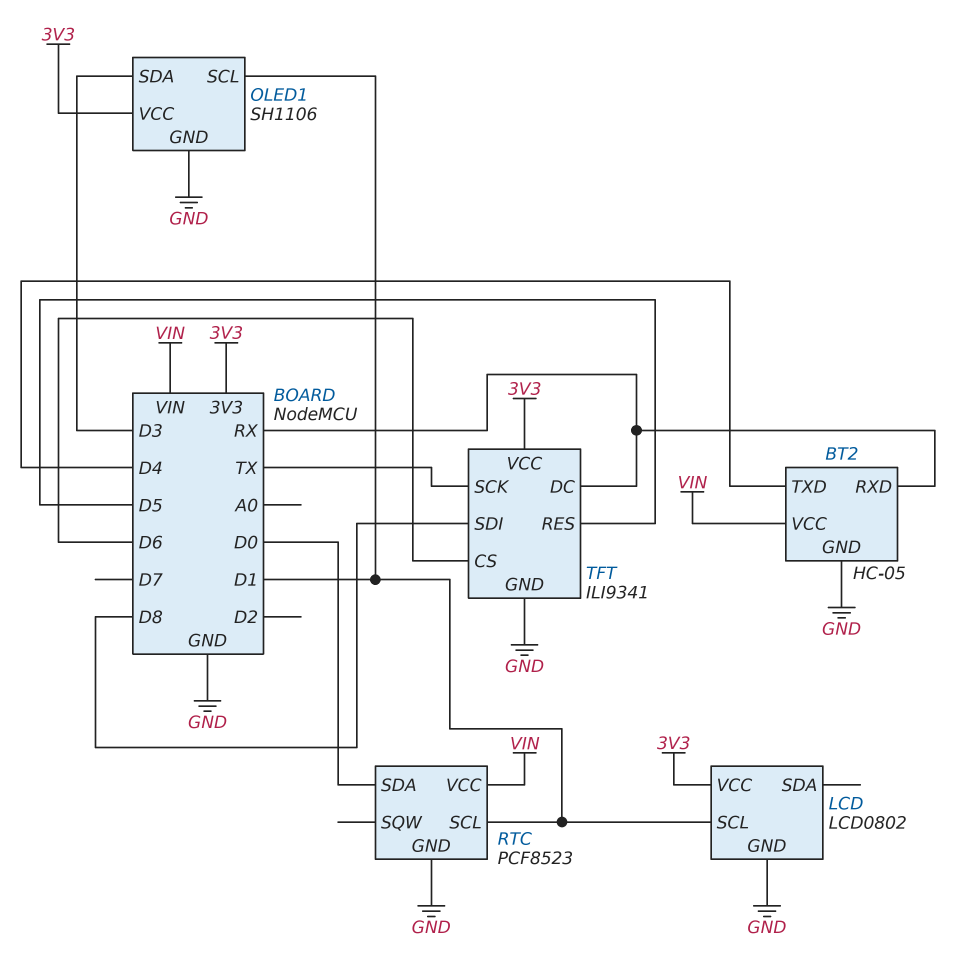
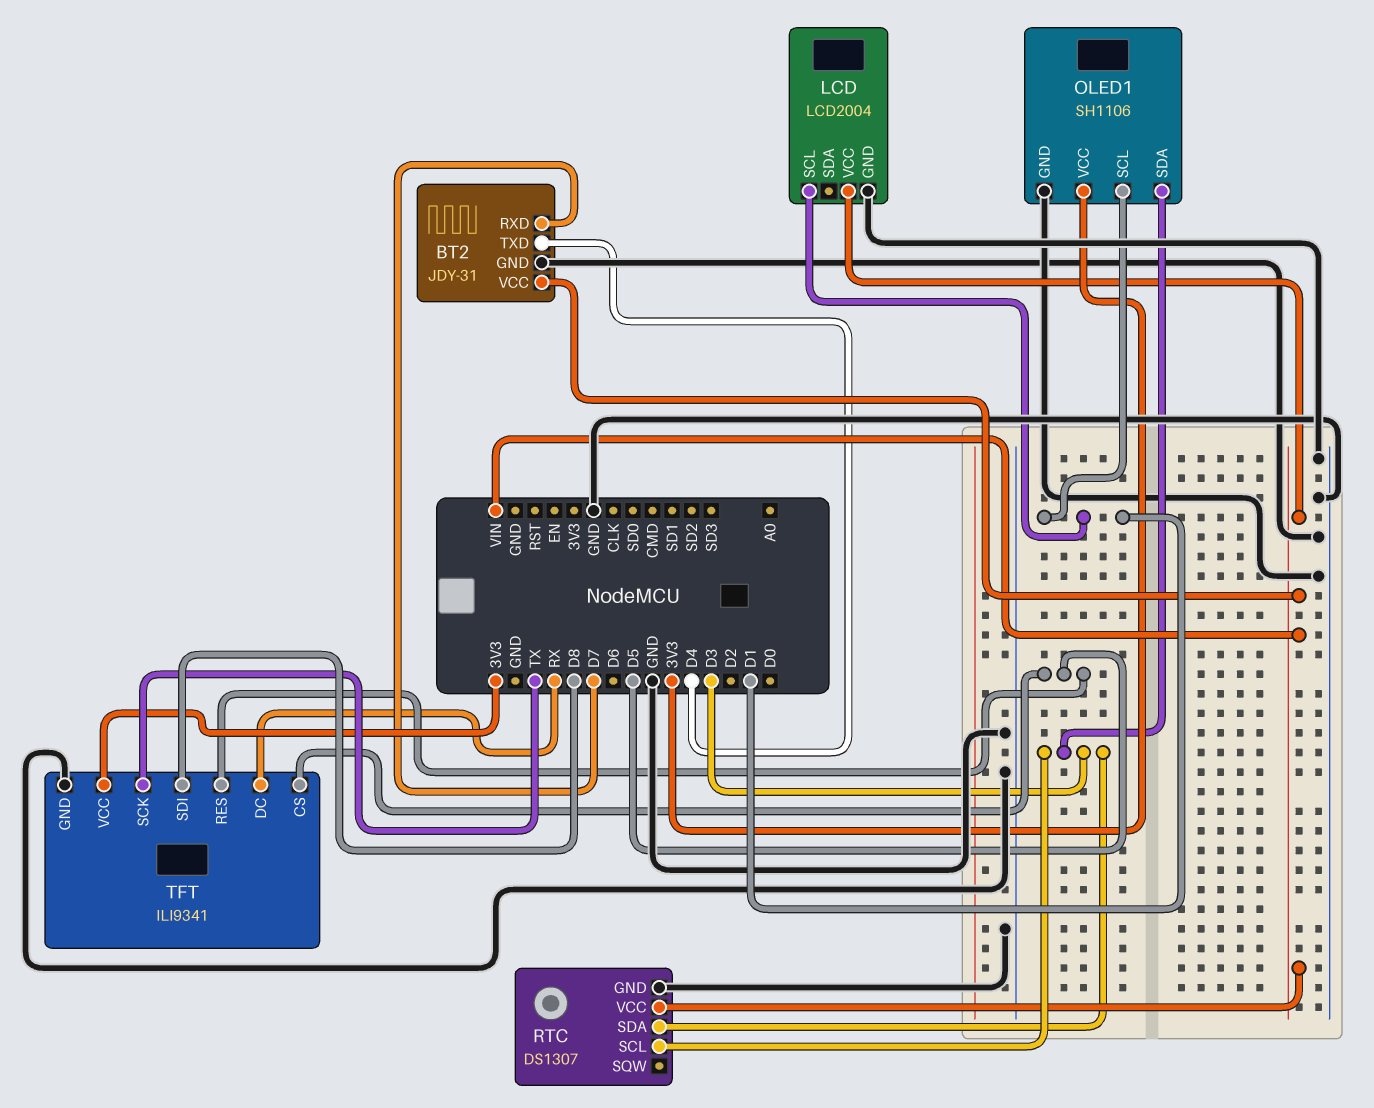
BT2: HC-05 -> JDY-31
BT2 pin RXD: RX -> D7
LCD: LCD0802 -> LCD2004
LCD pin VCC: 3V3 -> VIN
RTC: PCF8523 -> DS1307
RTC pin SCL: D1 -> D3
RTC pin SDA: D0 -> D3
TFT pin CS: D6 -> D5

